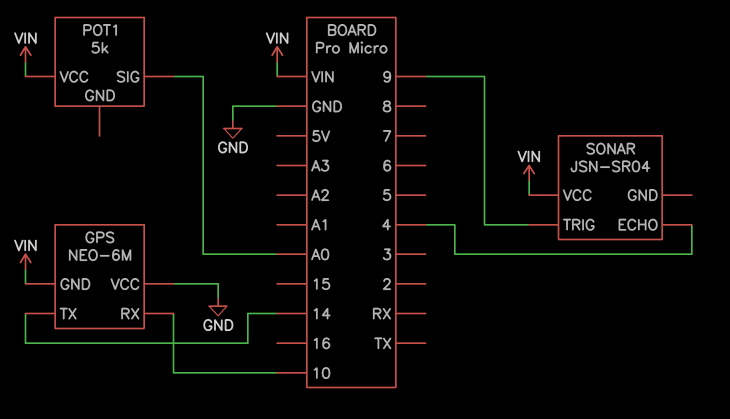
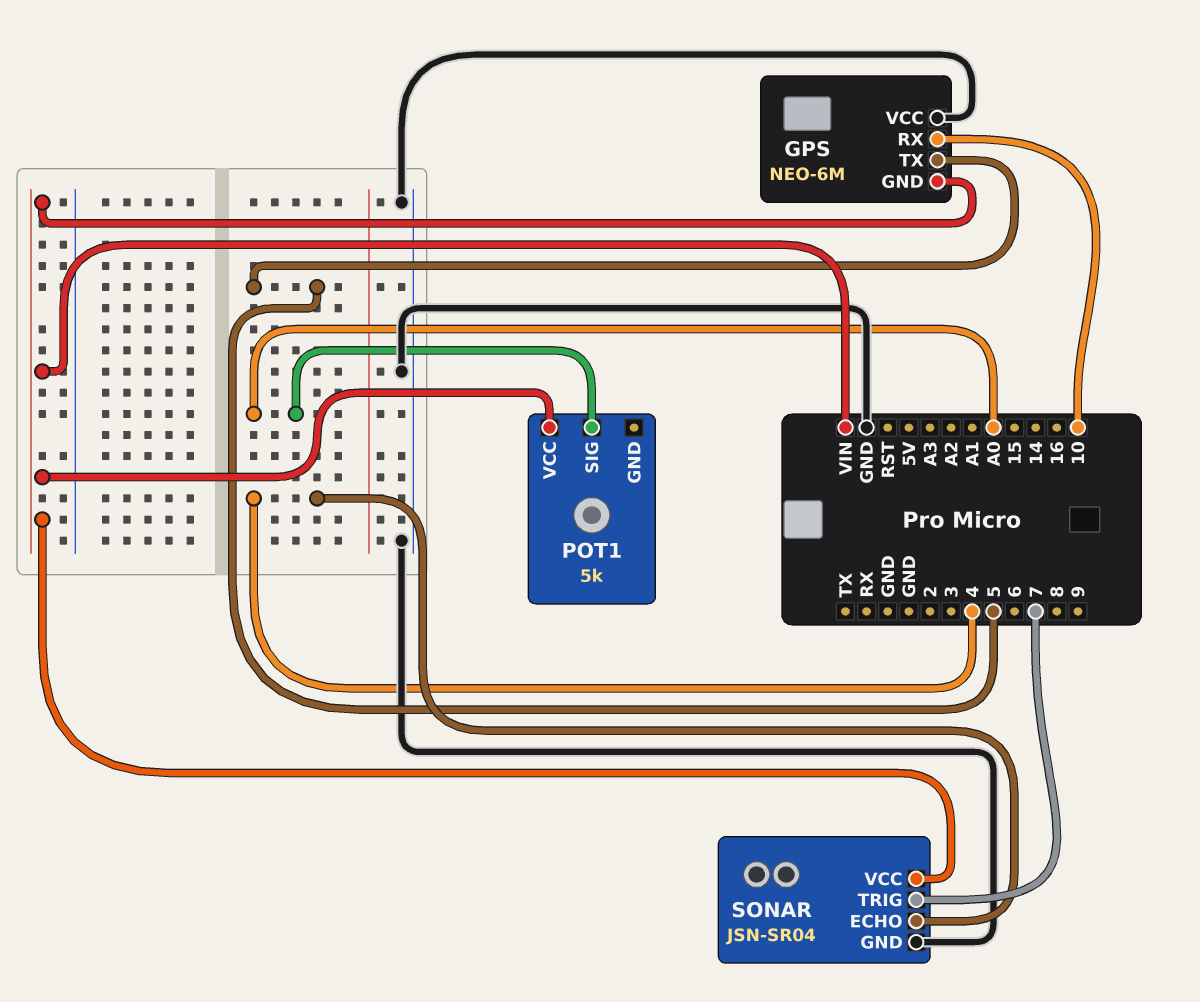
GPS pin TX: 14 -> 5
SONAR pin GND: none -> GND
SONAR pin TRIG: 9 -> 7

